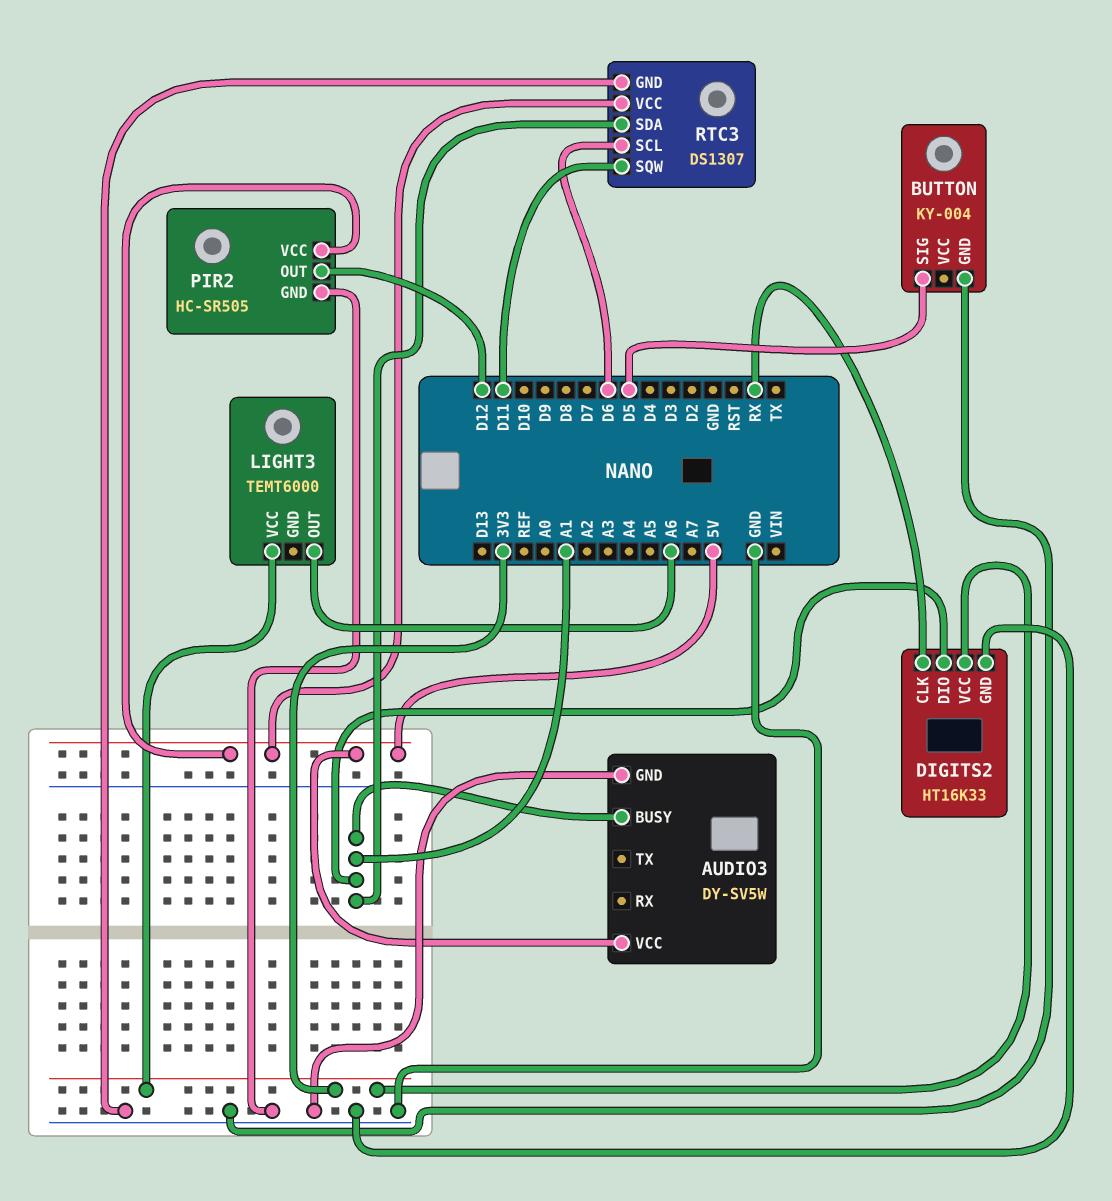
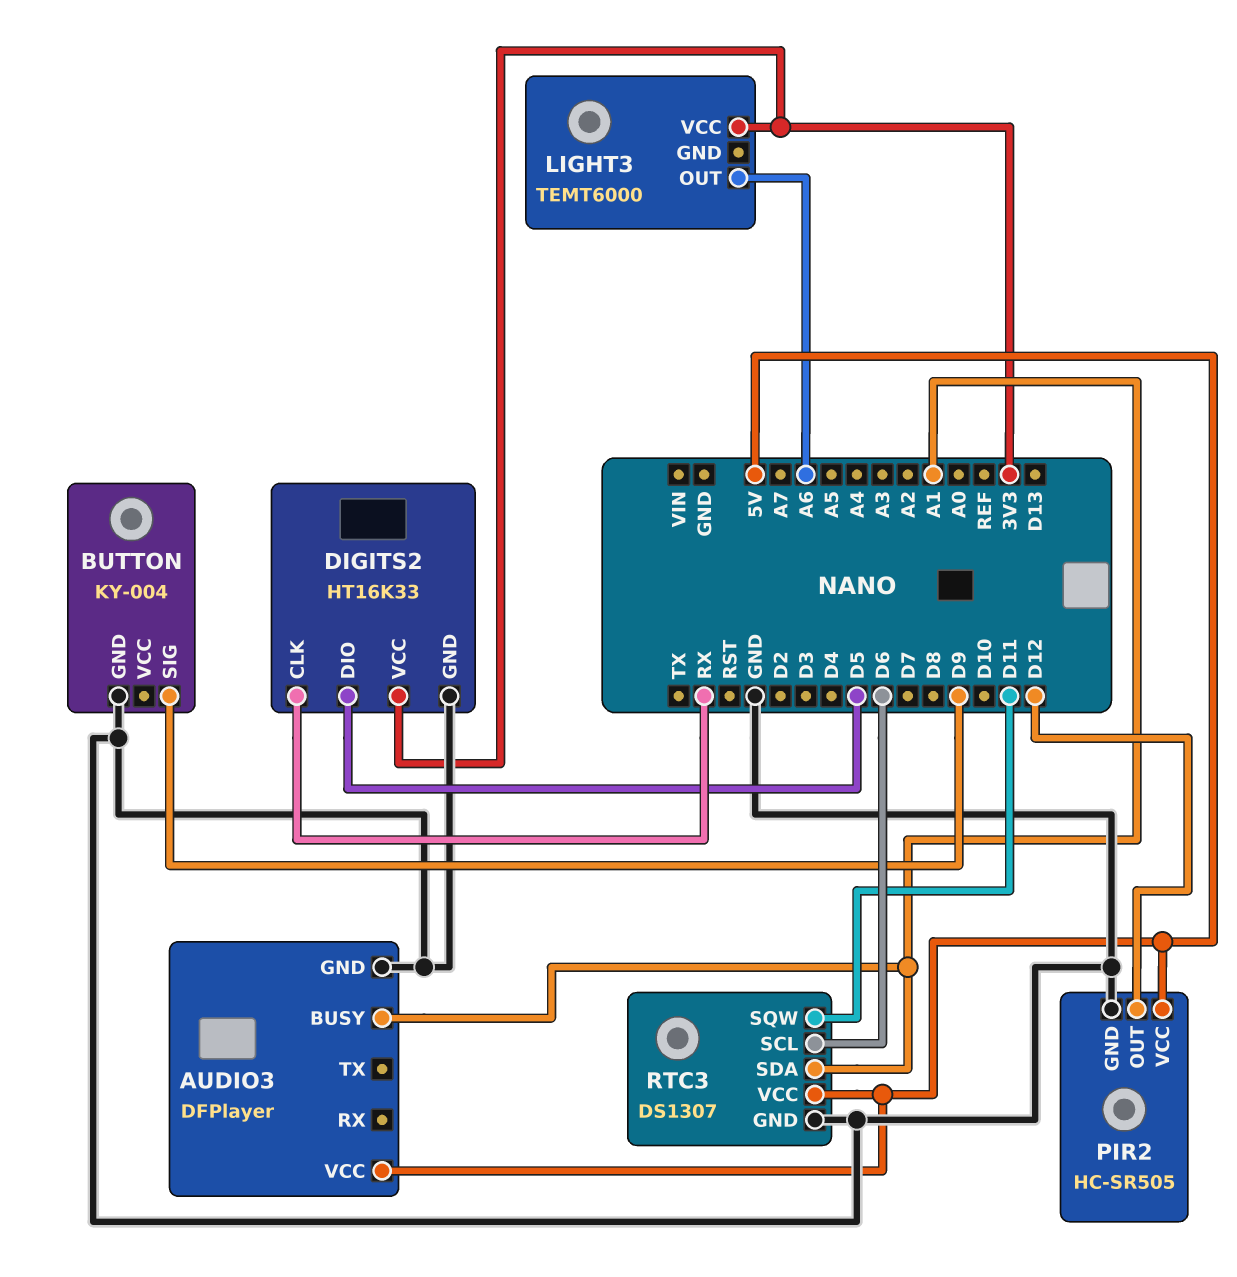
AUDIO3: DY-SV5W -> DFPlayer
BUTTON pin SIG: D5 -> D9
DIGITS2 pin DIO: A1 -> D5

